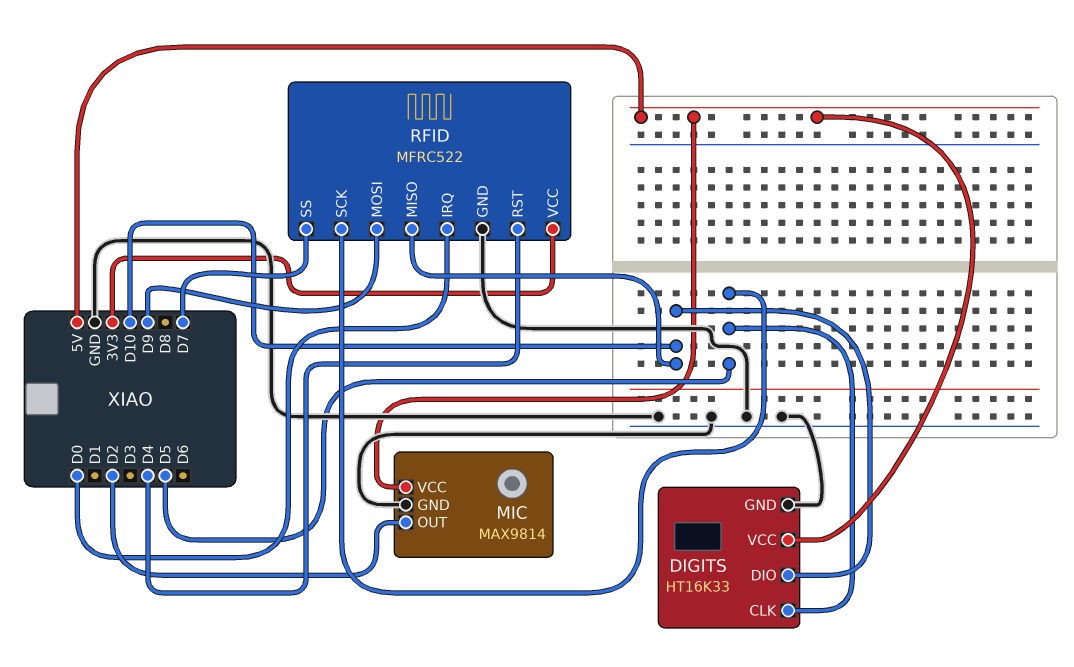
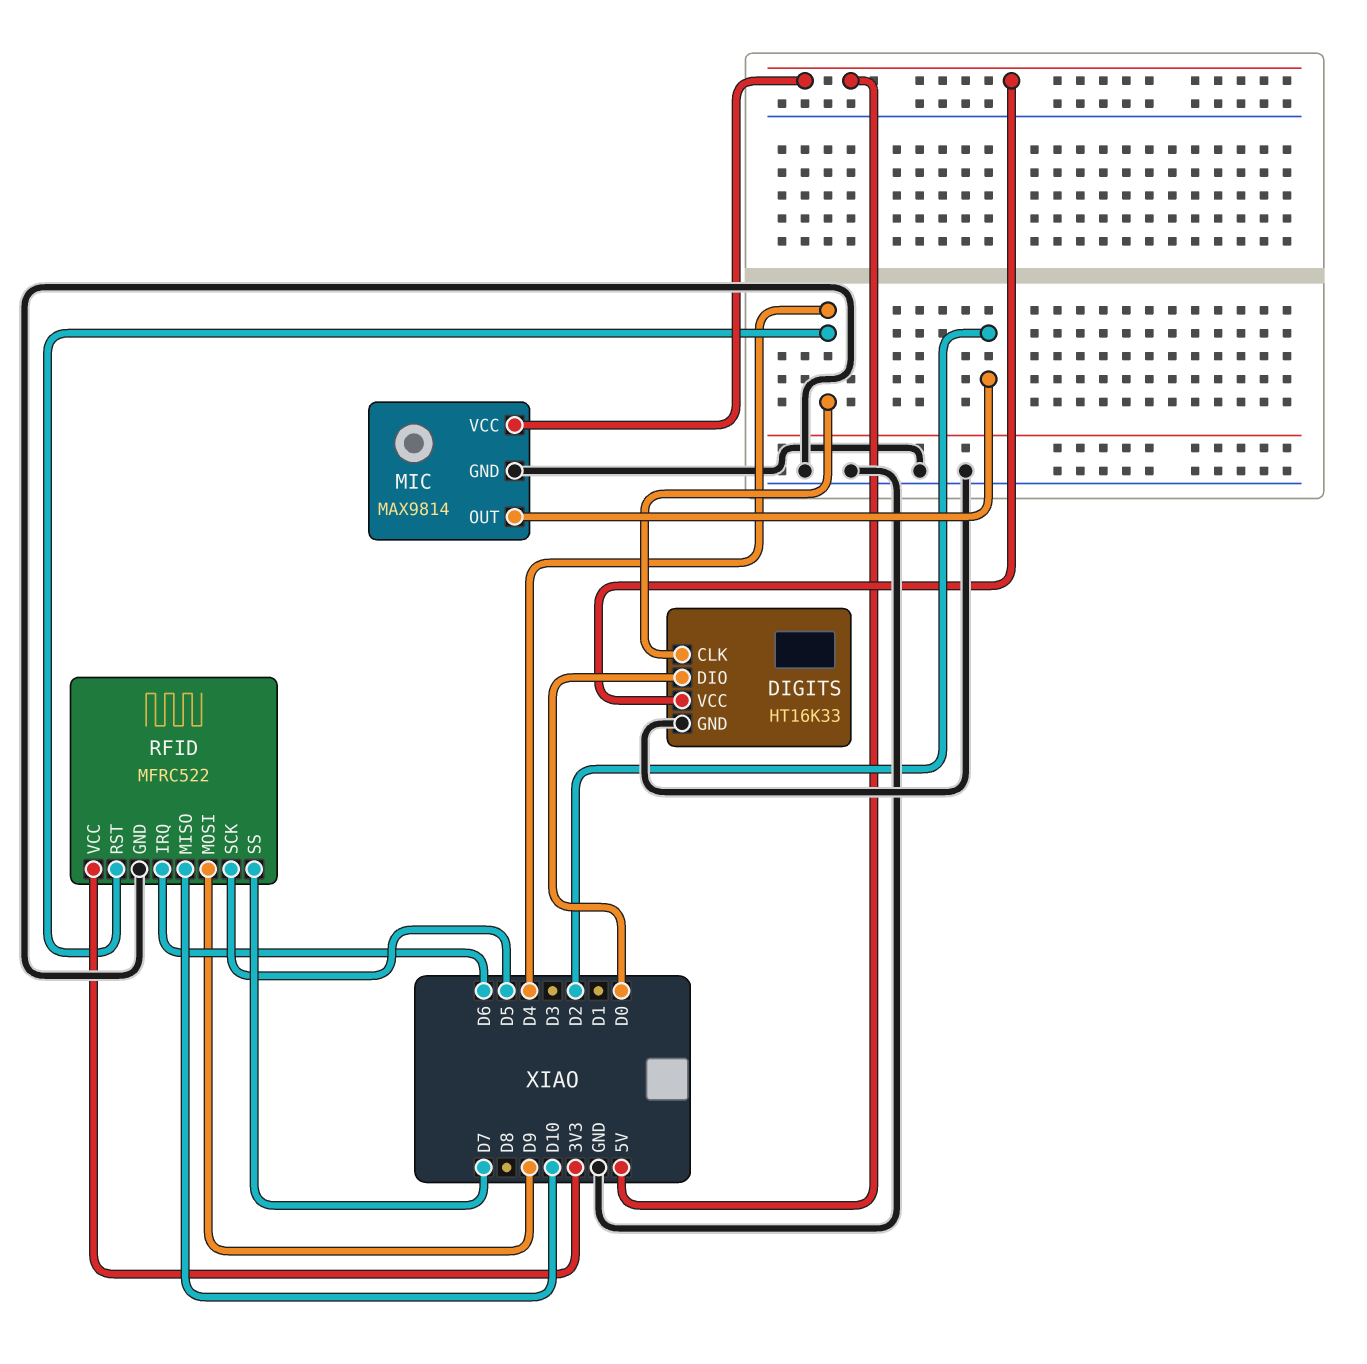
DIGITS pin CLK: D5 -> D4
DIGITS pin DIO: D10 -> D0
RFID pin IRQ: D0 -> D6

